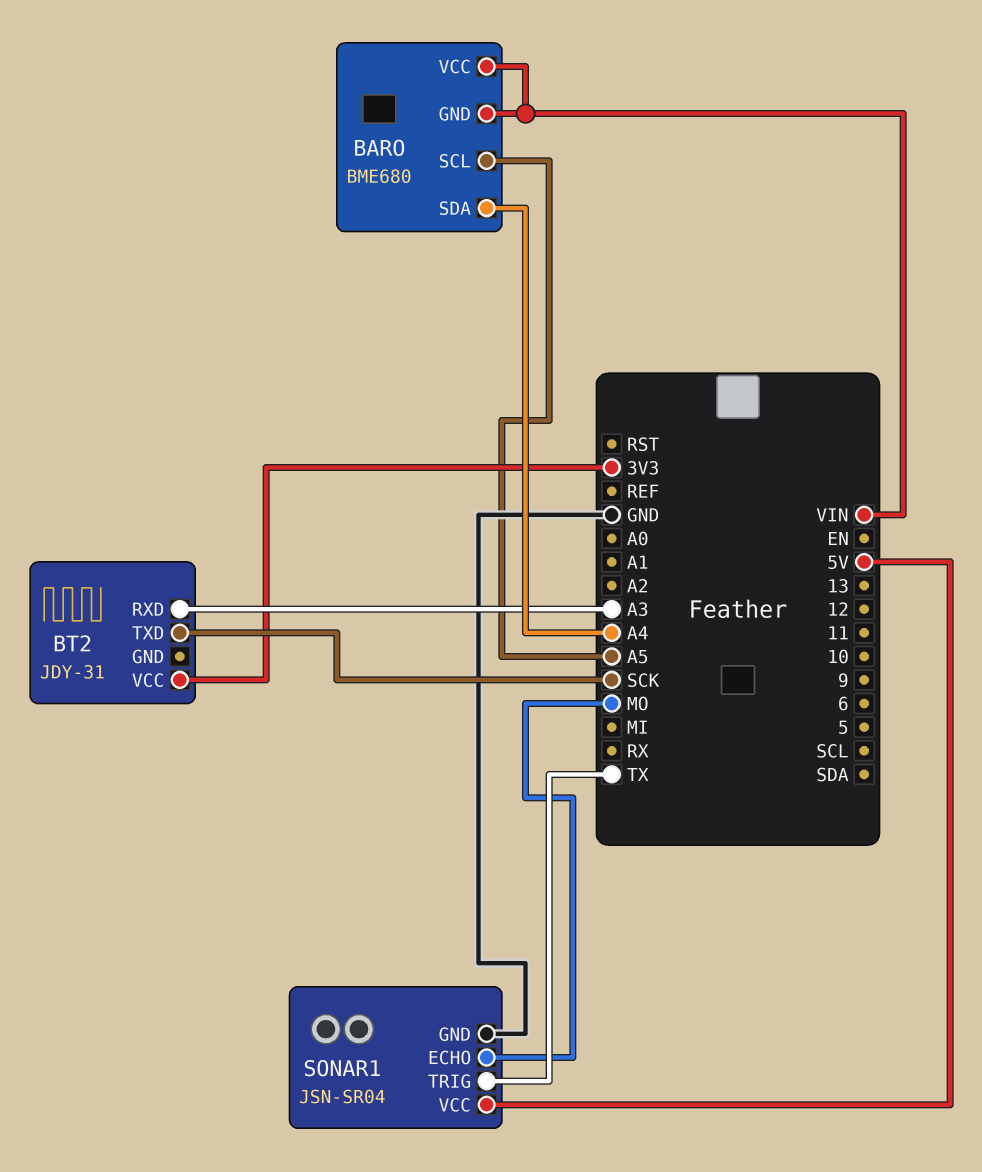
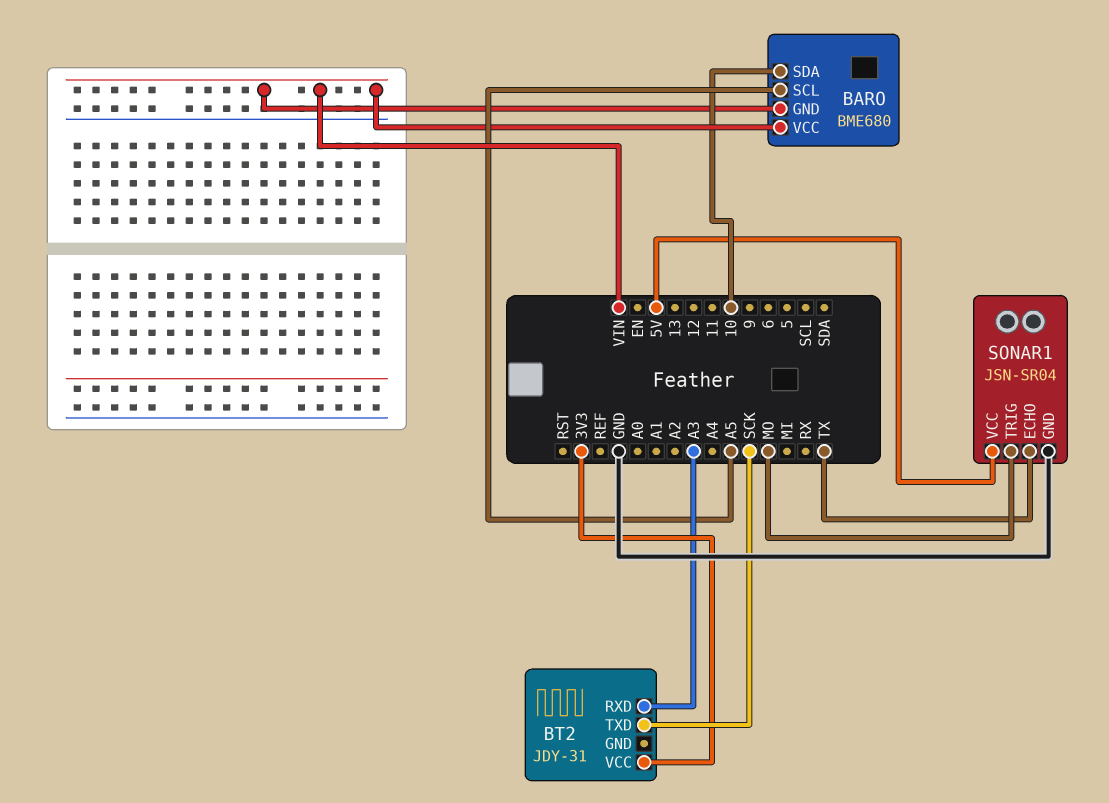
BARO pin SDA: A4 -> 10
SONAR1 pin ECHO: MO -> TX
SONAR1 pin TRIG: TX -> MO

